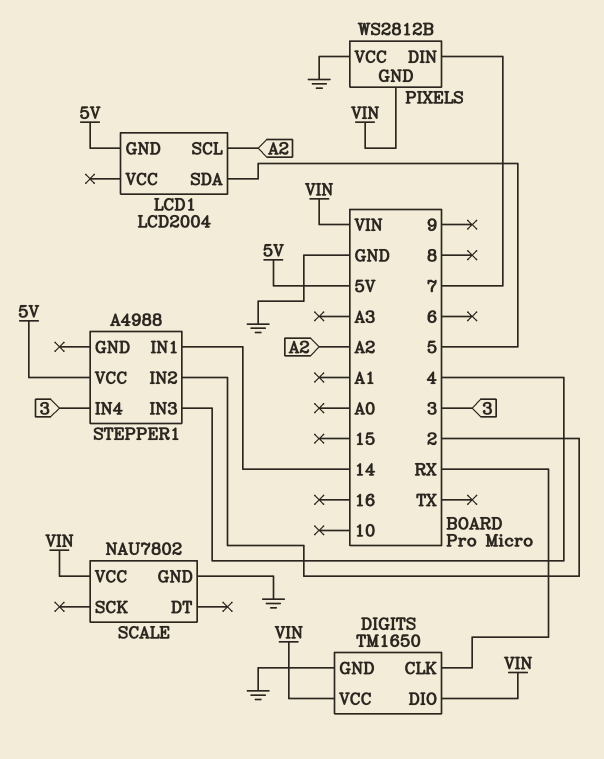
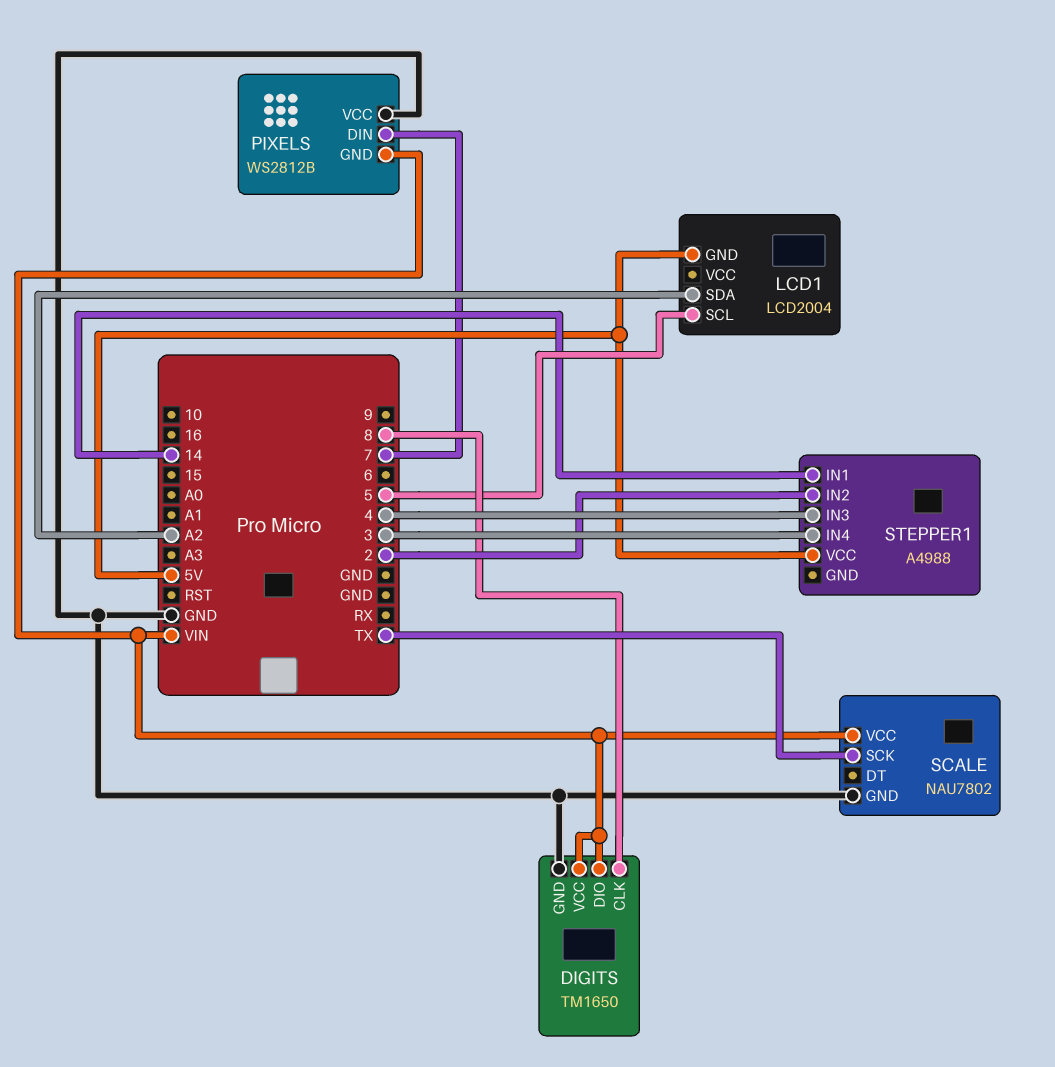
DIGITS pin CLK: RX -> 8
LCD1 pin SCL: A2 -> 5
LCD1 pin SDA: 5 -> A2
SCALE pin SCK: none -> TX

